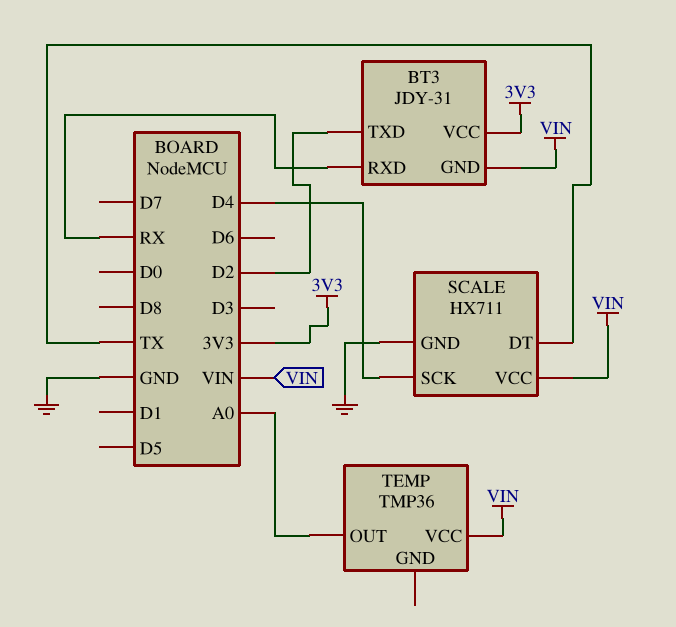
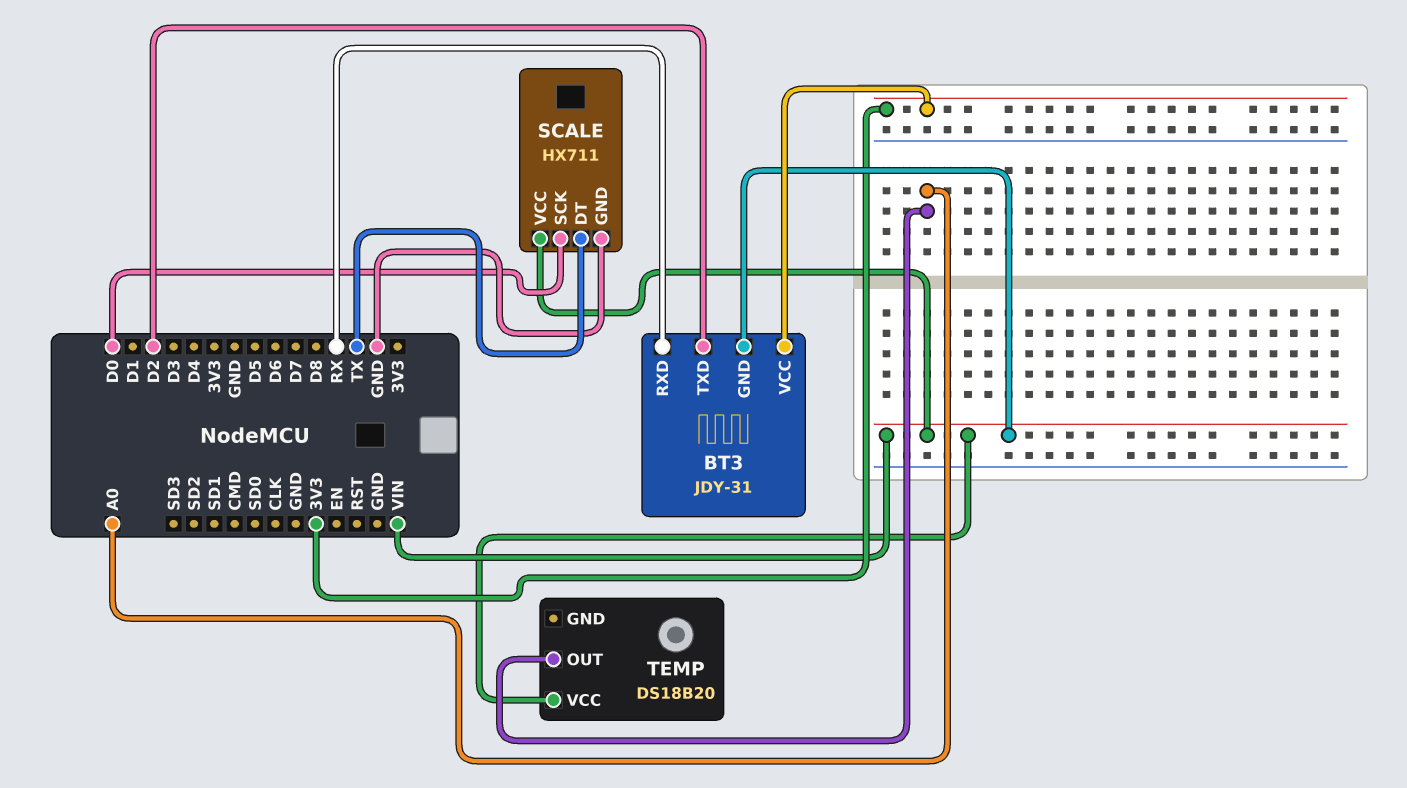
SCALE pin SCK: D4 -> D0
TEMP: TMP36 -> DS18B20

